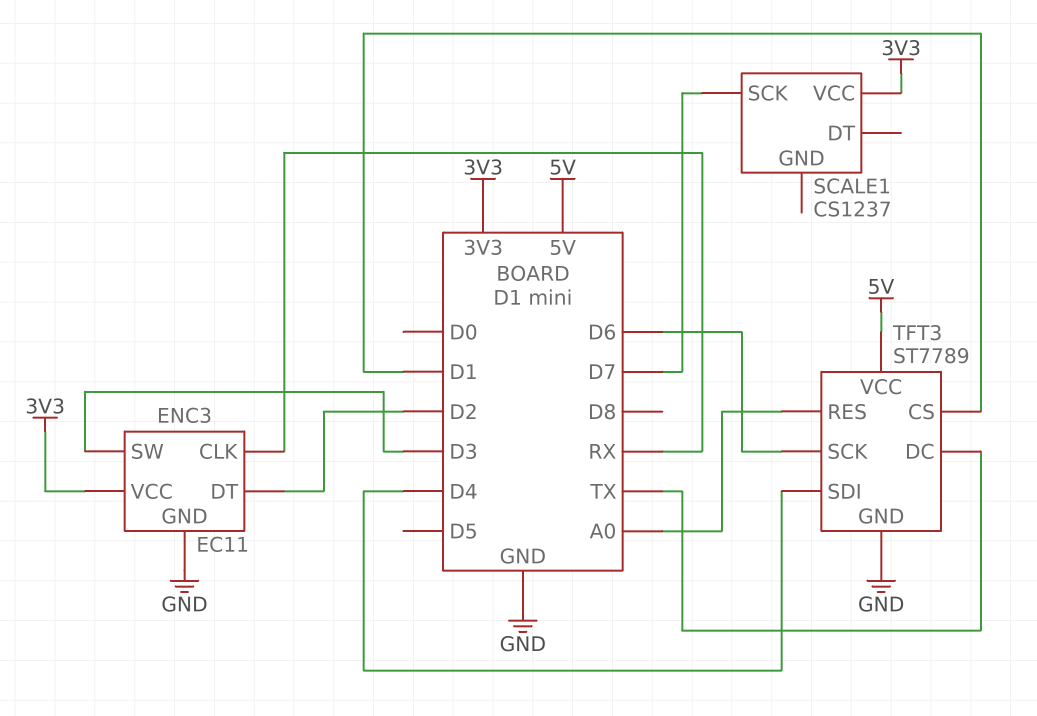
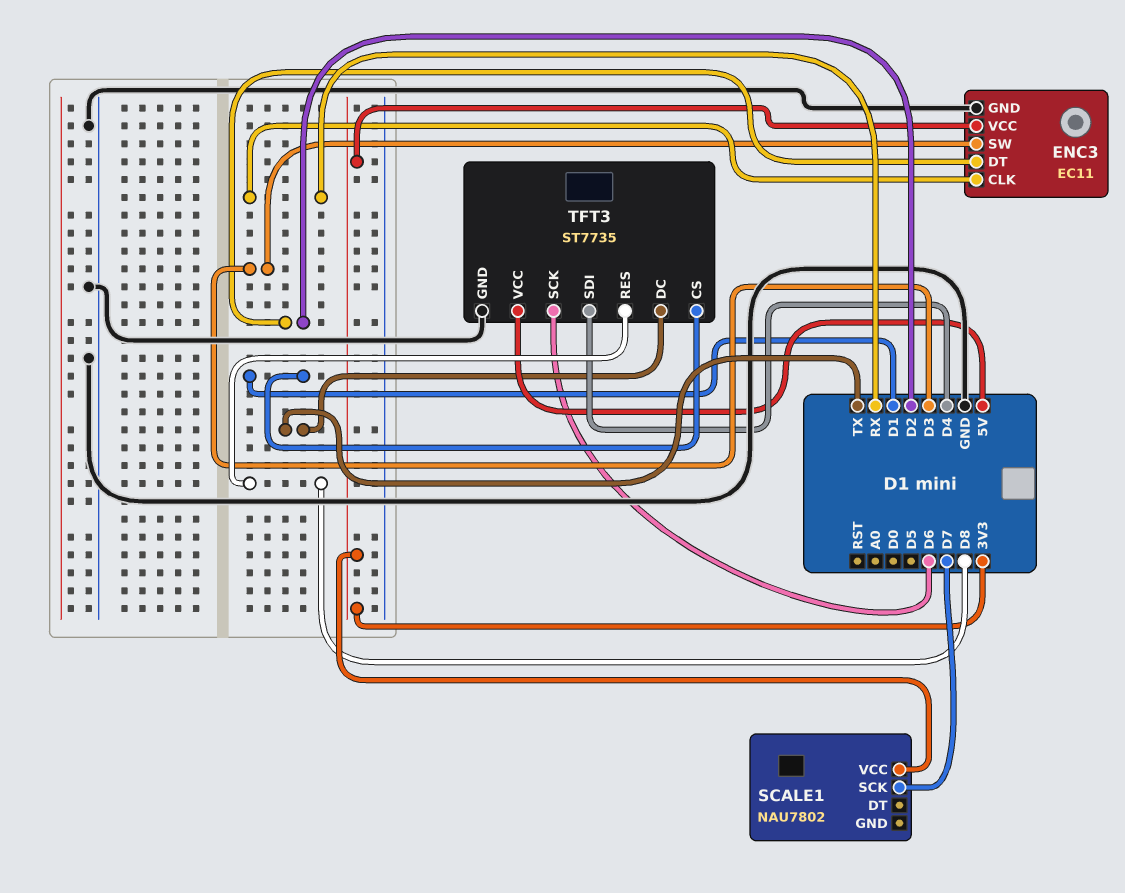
SCALE1: CS1237 -> NAU7802
TFT3: ST7789 -> ST7735
TFT3 pin RES: A0 -> D8

